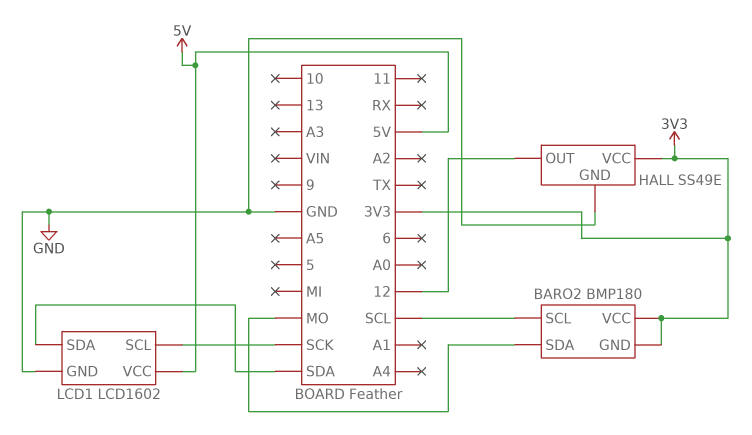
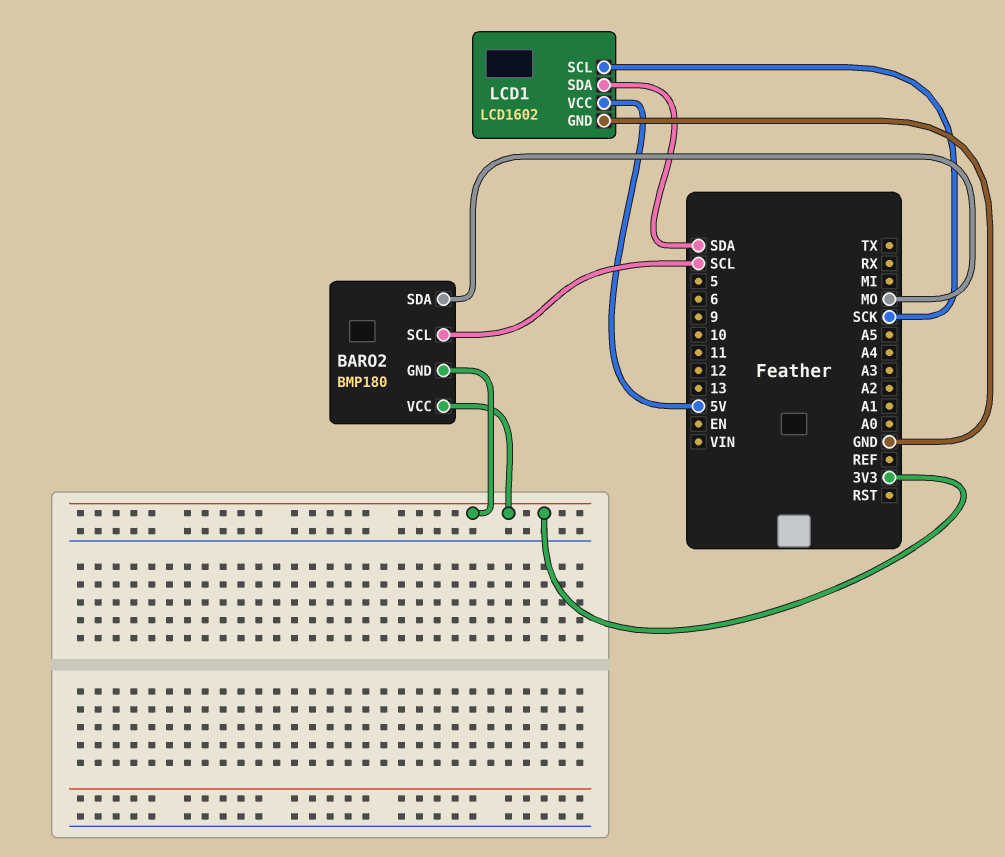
HALL: SS49E -> none
HALL pin GND: GND -> none
HALL pin OUT: 12 -> none
HALL pin VCC: 3V3 -> none

